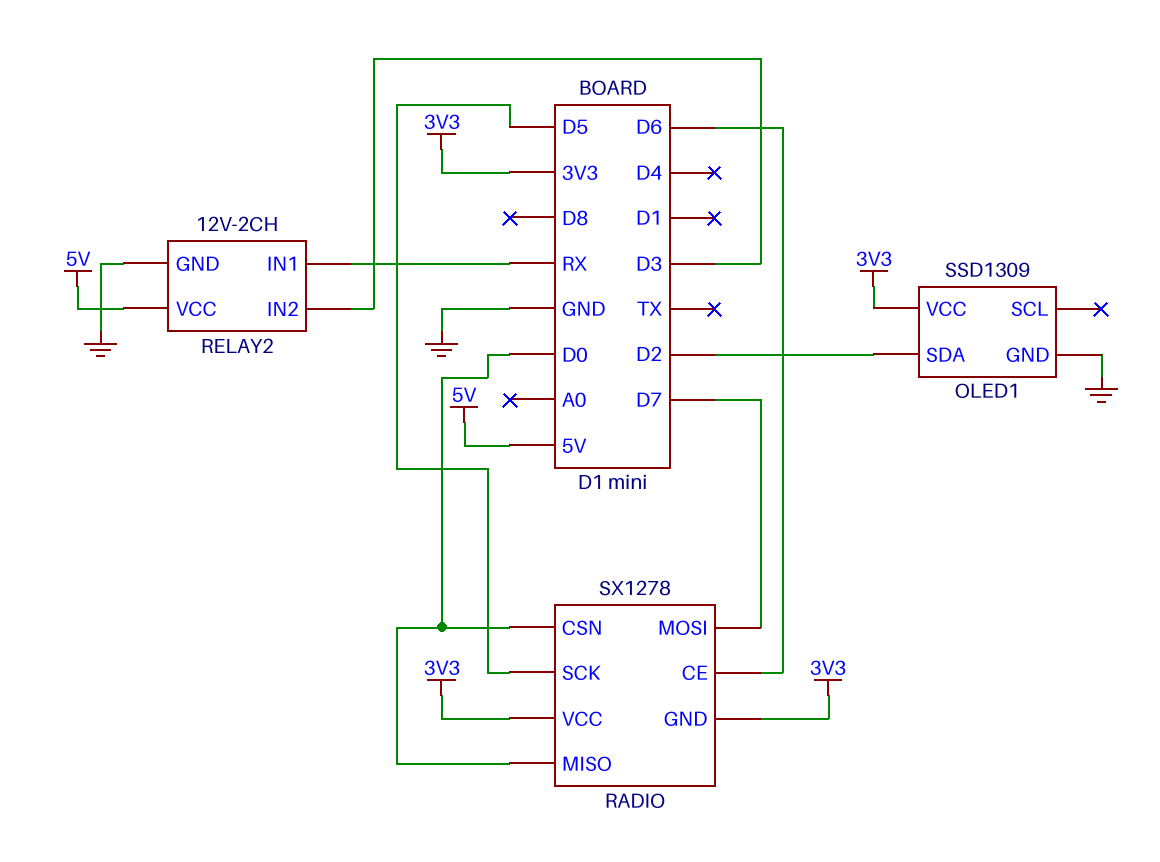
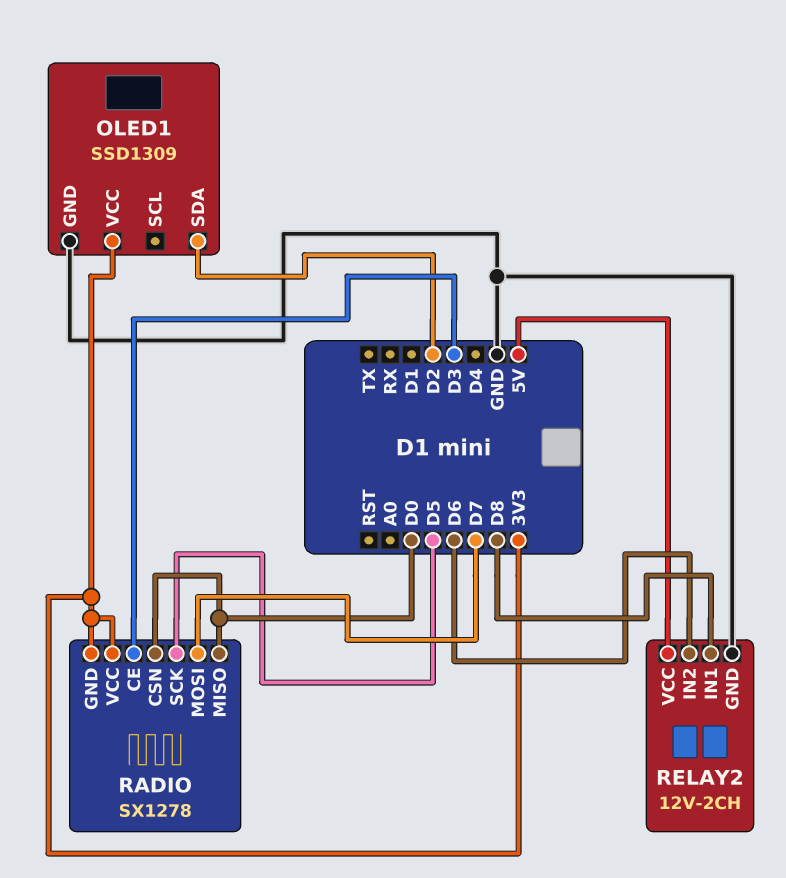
RADIO pin CE: D6 -> D3
RELAY2 pin IN1: RX -> D8
RELAY2 pin IN2: D3 -> D6

